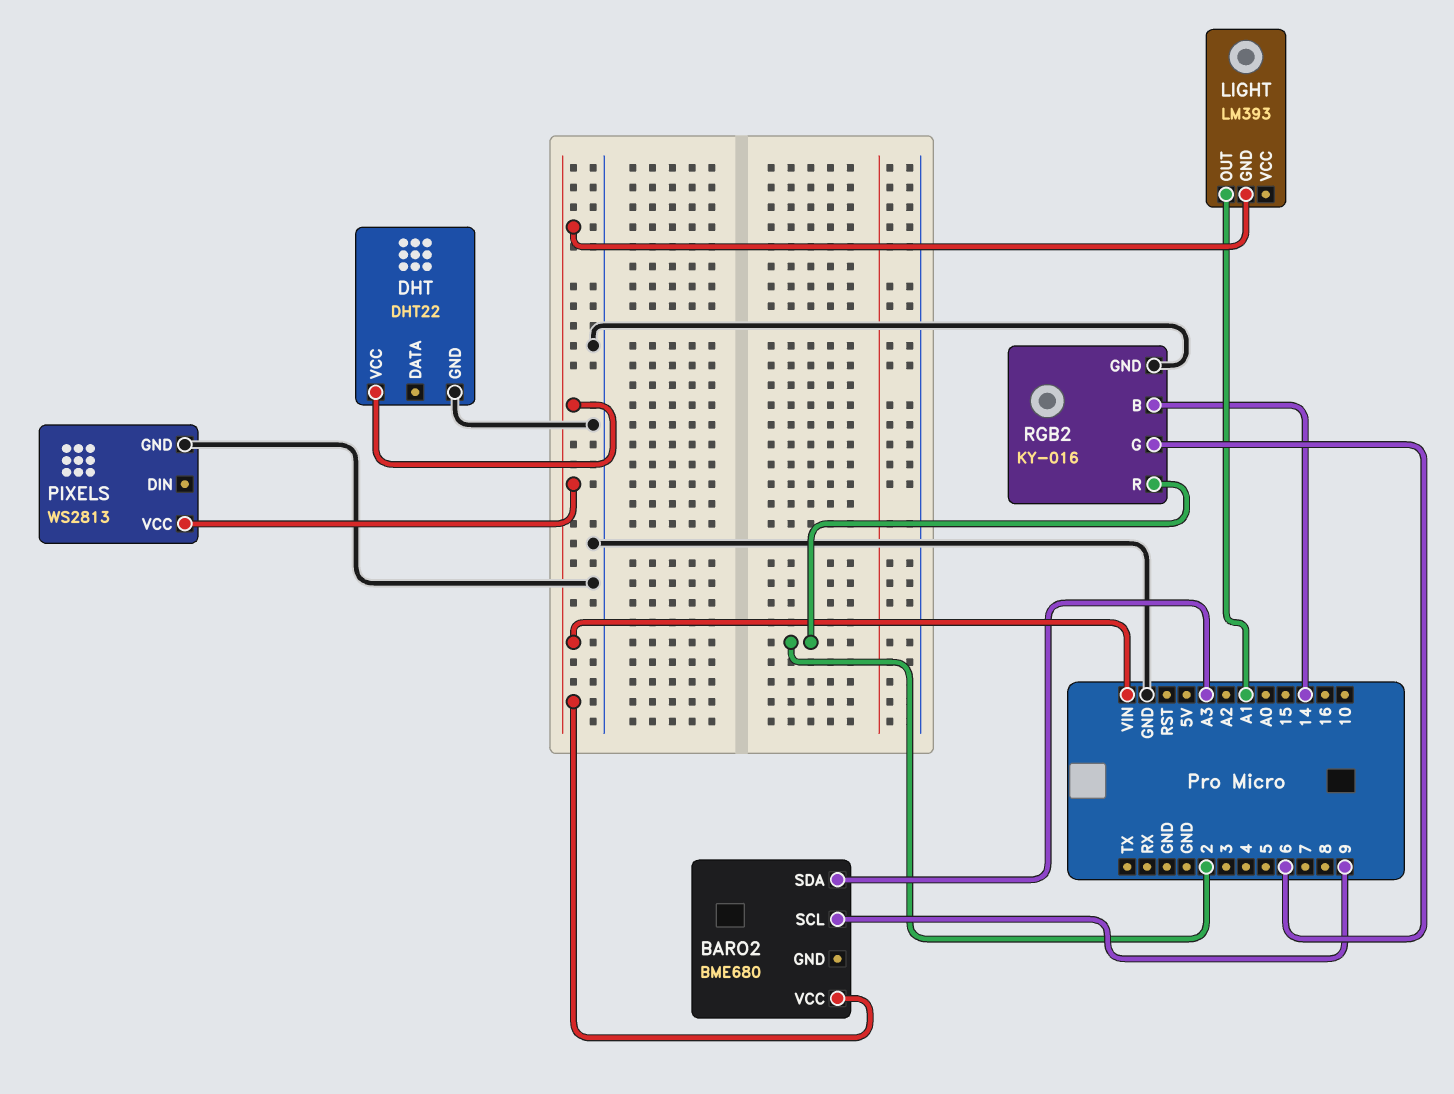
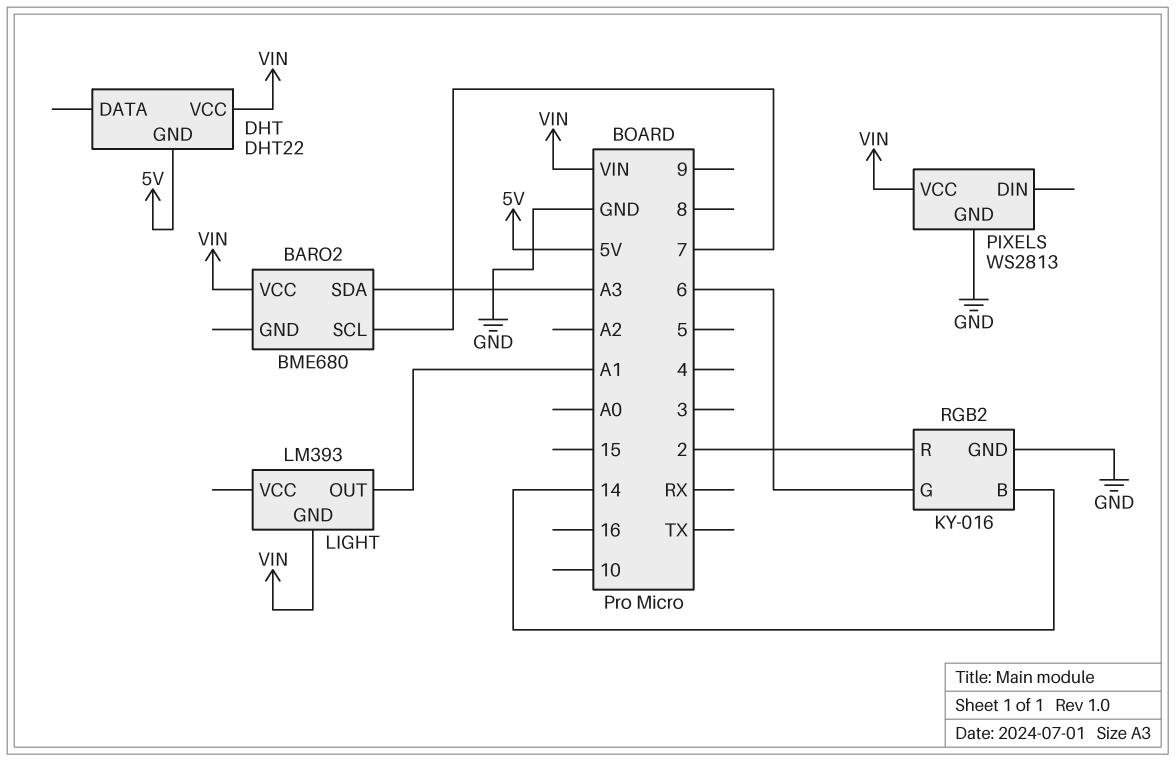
BARO2 pin SCL: 9 -> 7
DHT pin GND: GND -> 5V

